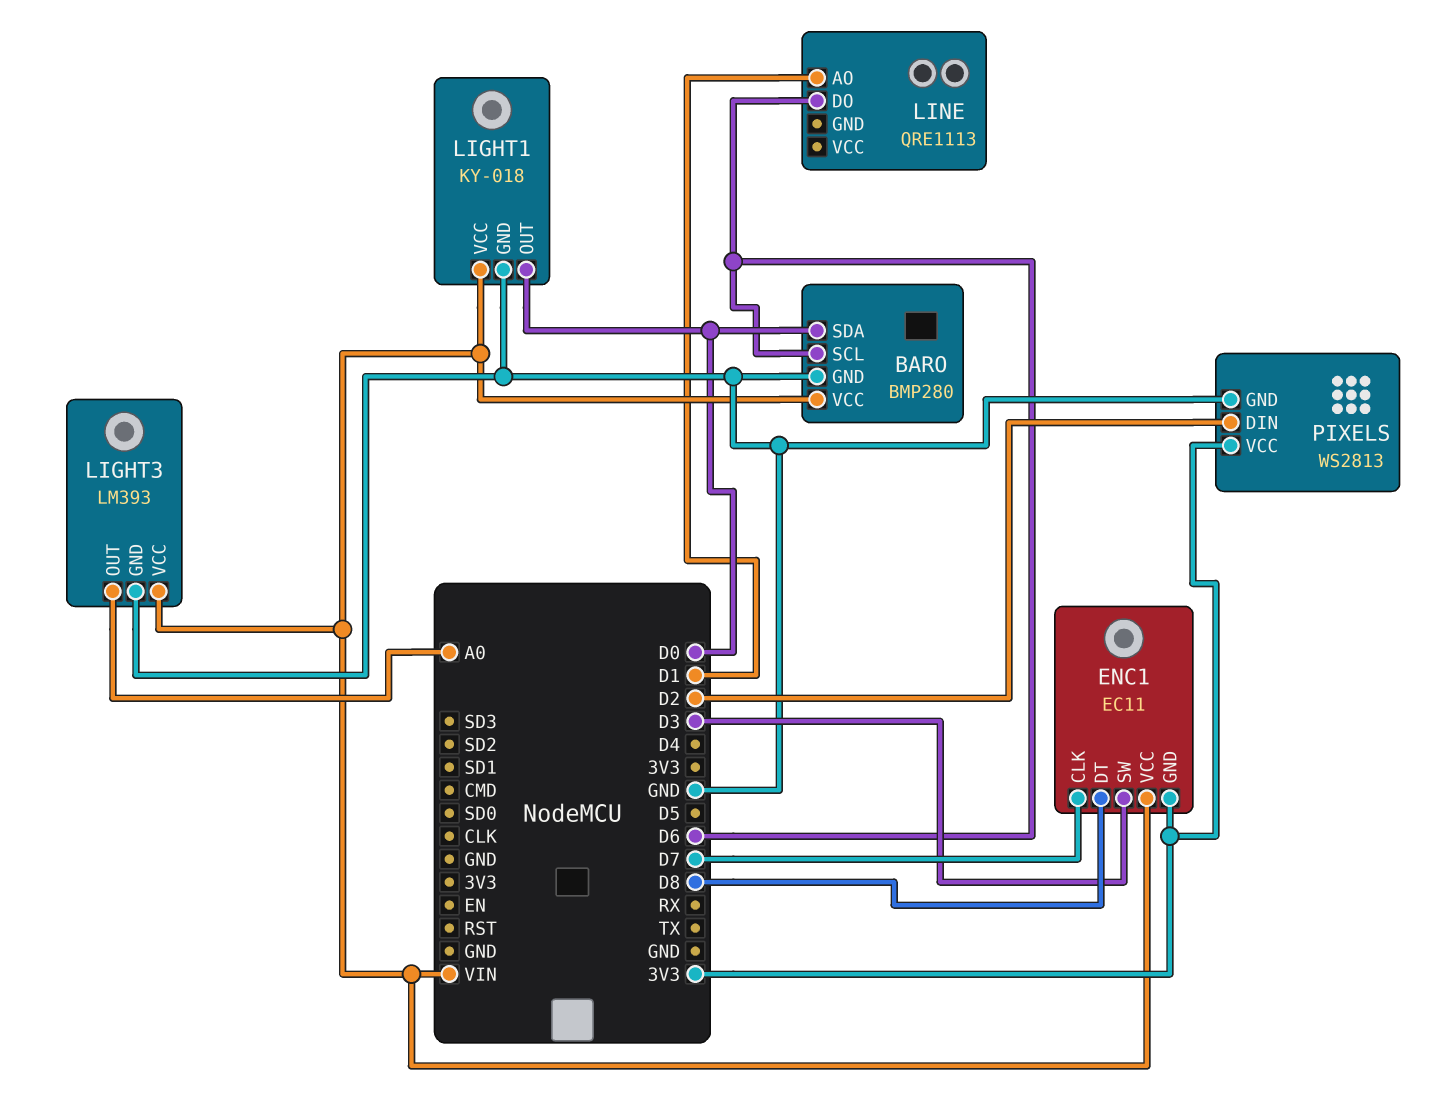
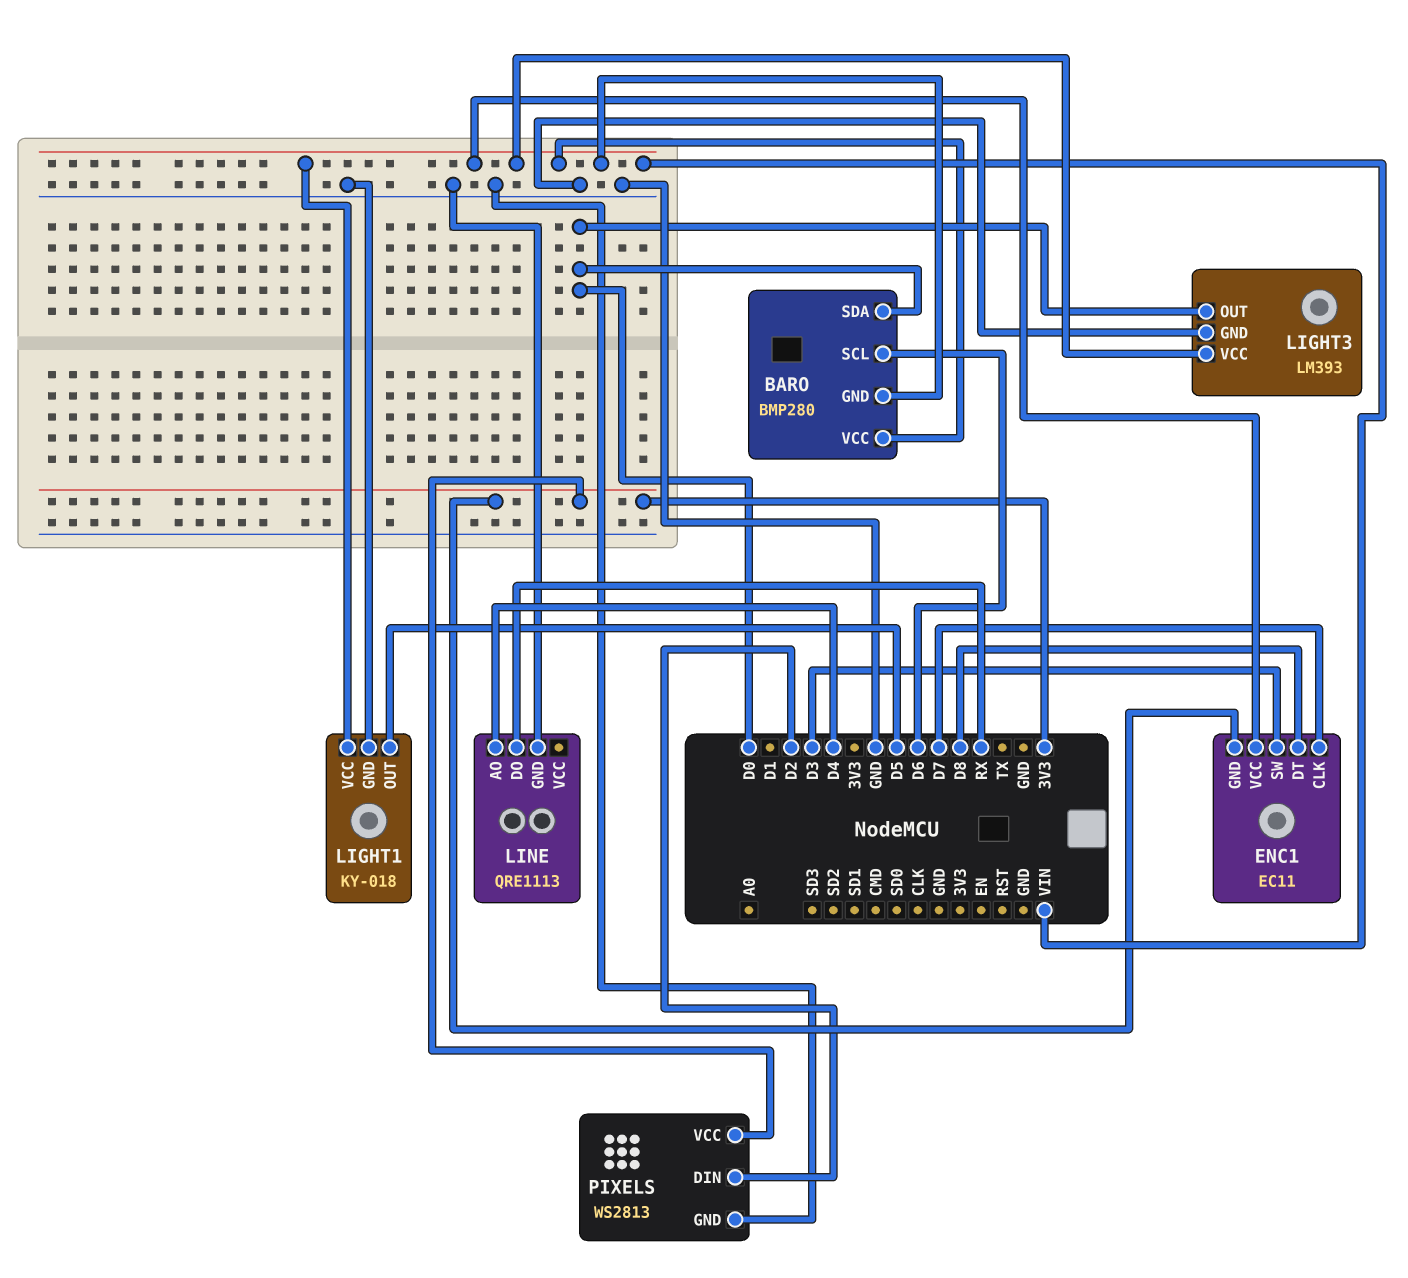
BARO pin GND: GND -> VIN
LIGHT1 pin OUT: D0 -> D5
LIGHT3 pin OUT: A0 -> D0
LINE pin AO: D1 -> D4
LINE pin DO: D6 -> RX
LINE pin GND: none -> GND

